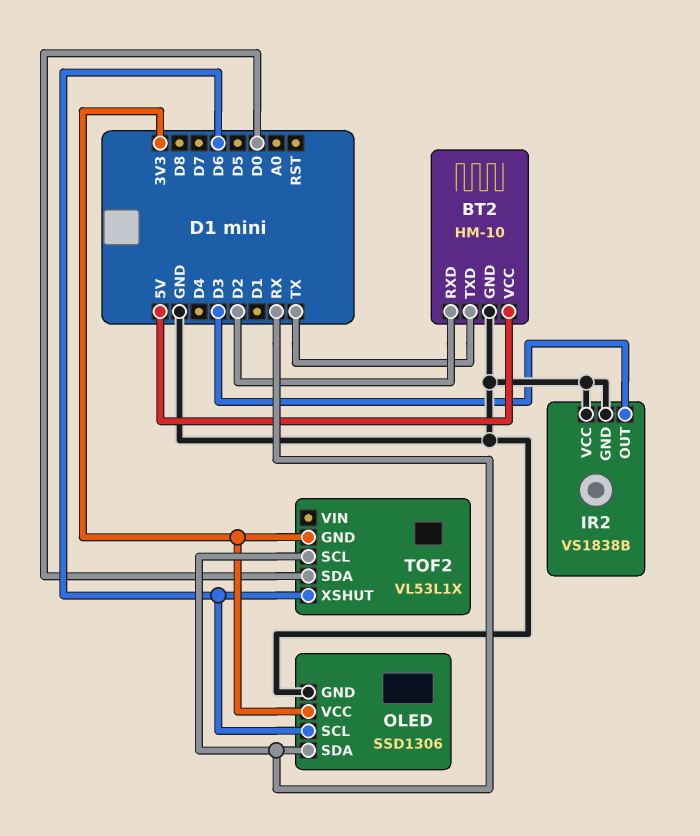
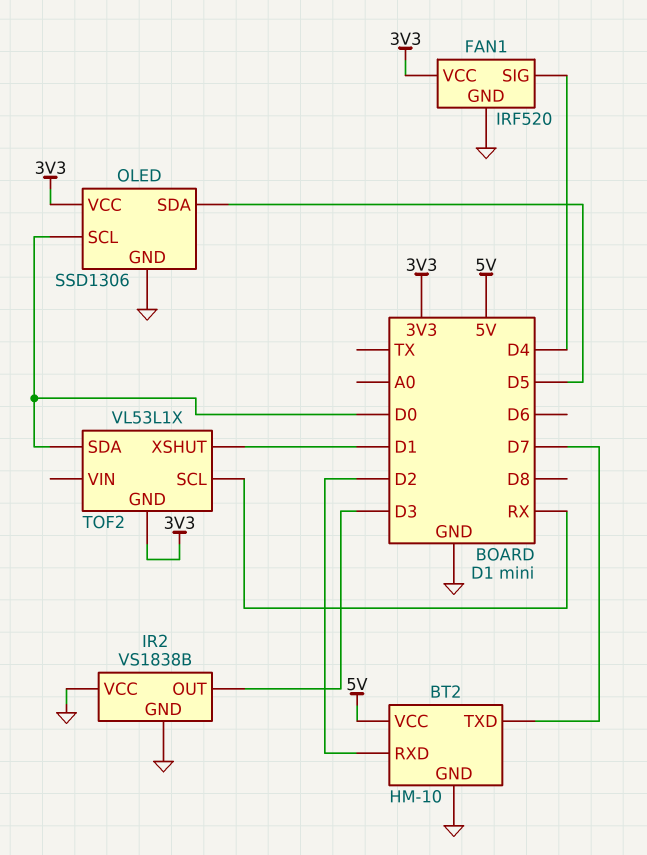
BT2 pin TXD: TX -> D7
FAN1: none -> IRF520
FAN1 pin GND: none -> GND
FAN1 pin SIG: none -> D4
FAN1 pin VCC: none -> 3V3
OLED pin SCL: D6 -> D0
OLED pin SDA: RX -> D5
TOF2 pin XSHUT: D6 -> D1

